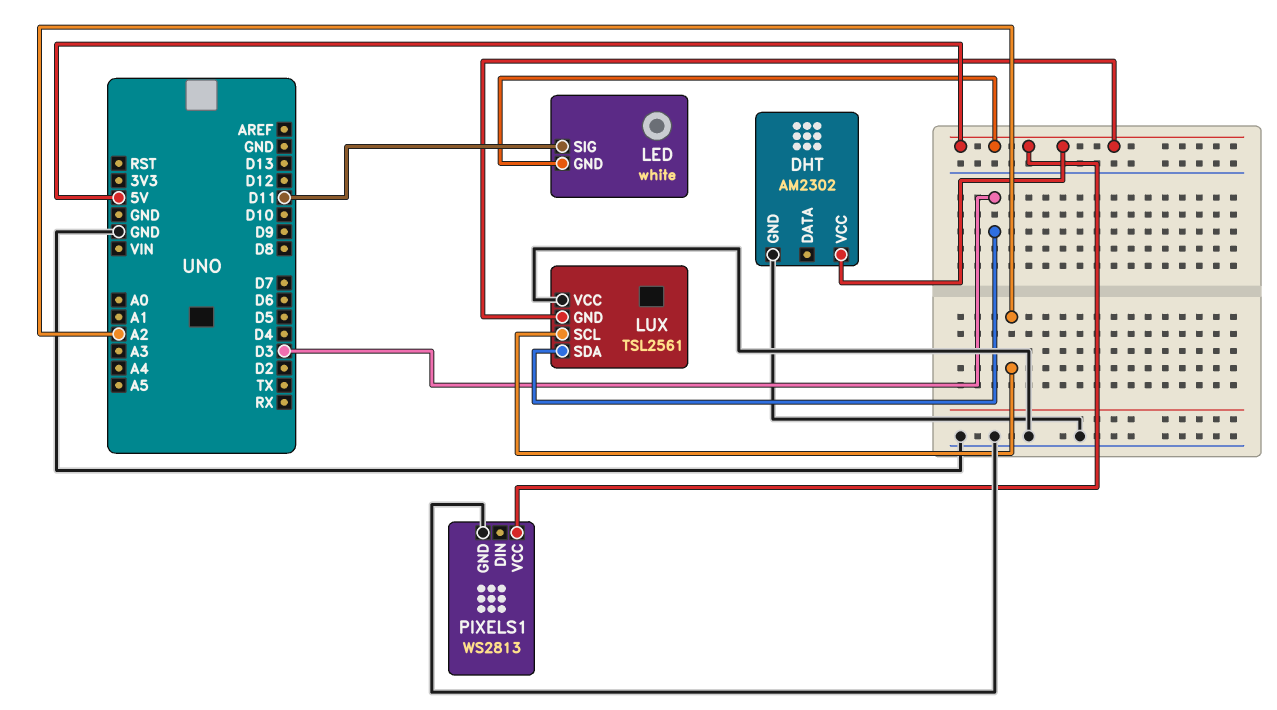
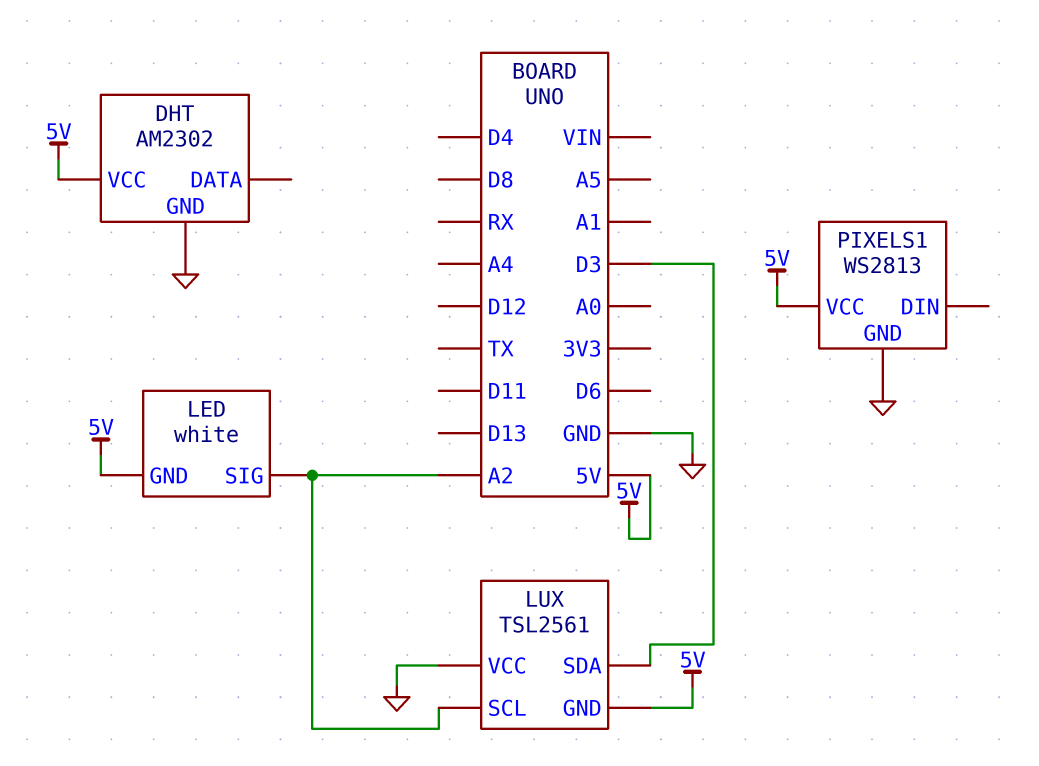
LED pin SIG: D11 -> A2

